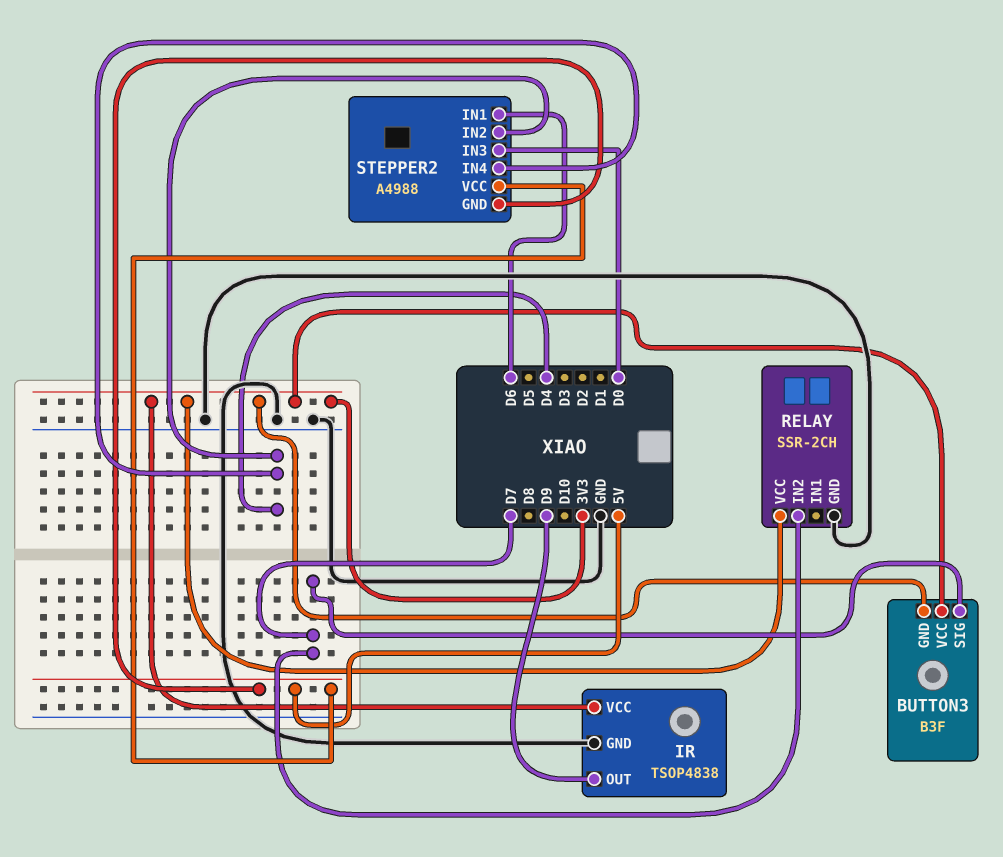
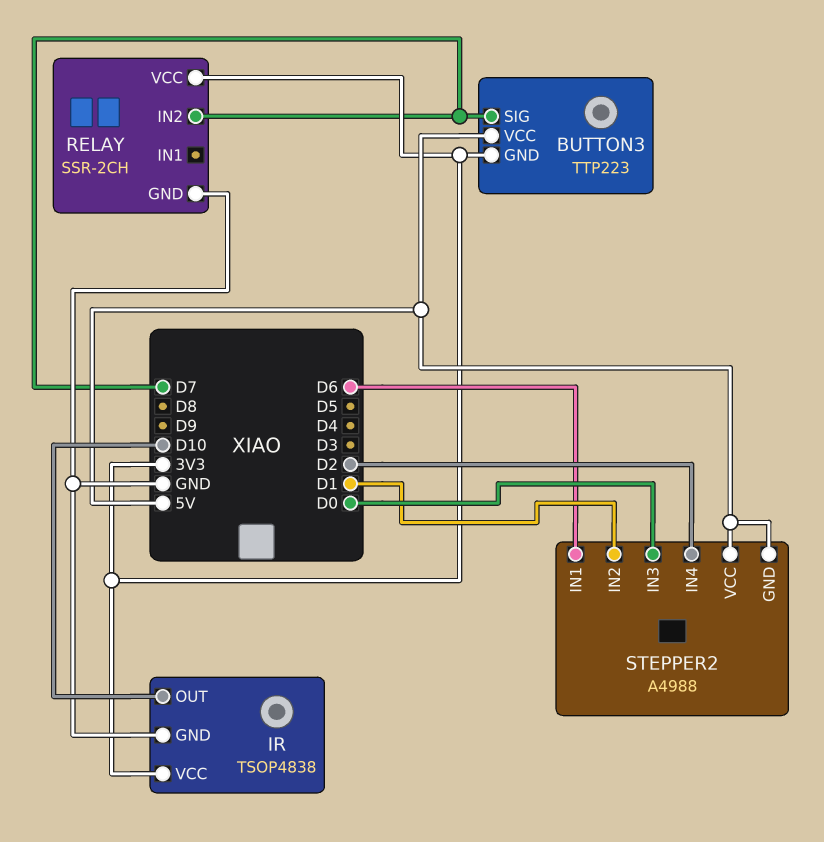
BUTTON3: B3F -> TTP223
BUTTON3 pin VCC: 3V3 -> 5V
IR pin OUT: D9 -> D10
STEPPER2 pin IN2: D4 -> D1
STEPPER2 pin IN4: D4 -> D2

